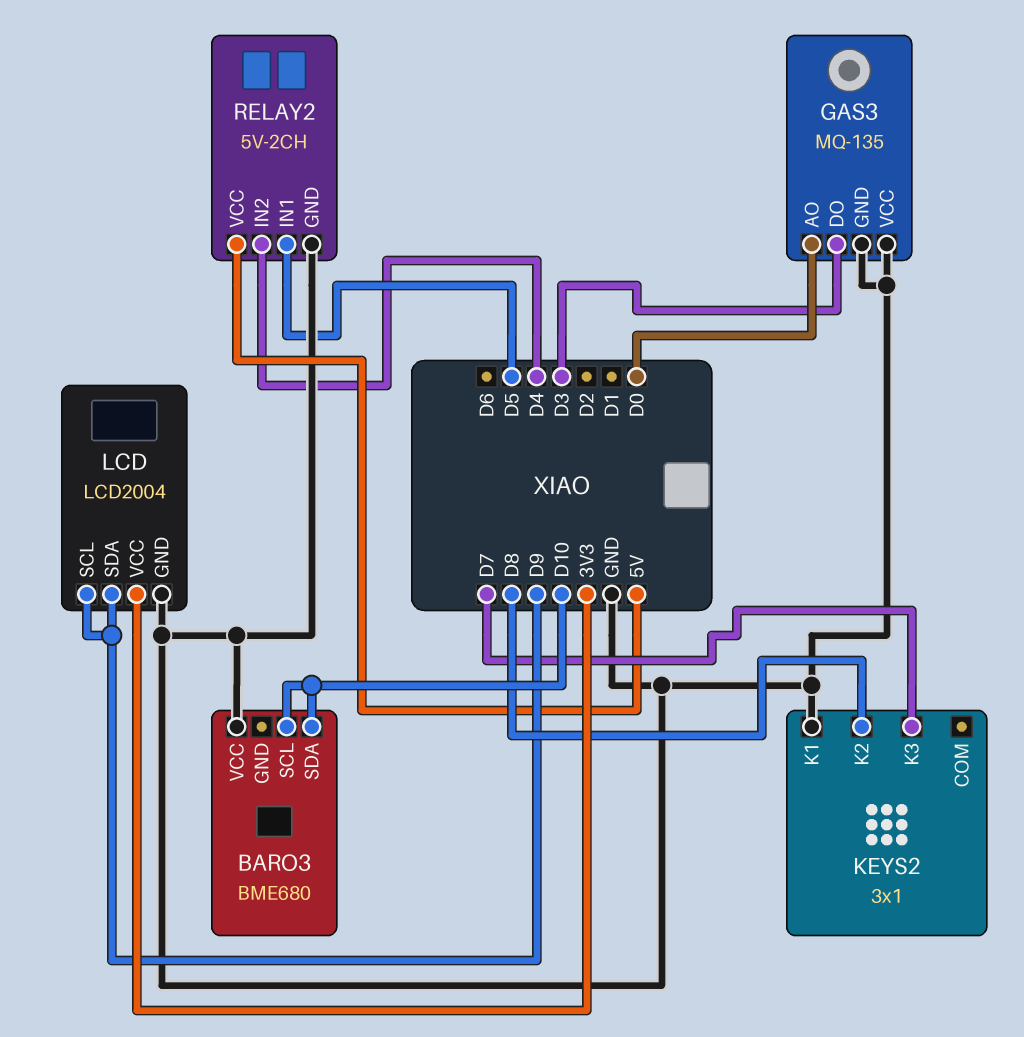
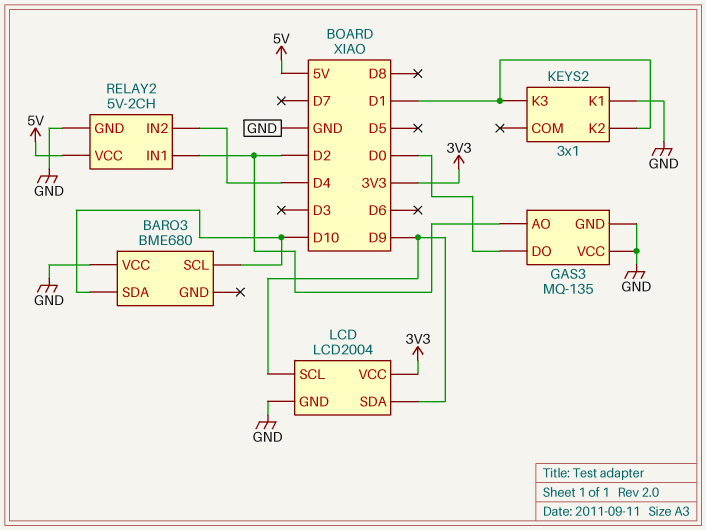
GAS3 pin AO: D0 -> D2
GAS3 pin DO: D3 -> D0
KEYS2 pin K2: D8 -> D1
KEYS2 pin K3: D7 -> D1
RELAY2 pin IN1: D5 -> D2

